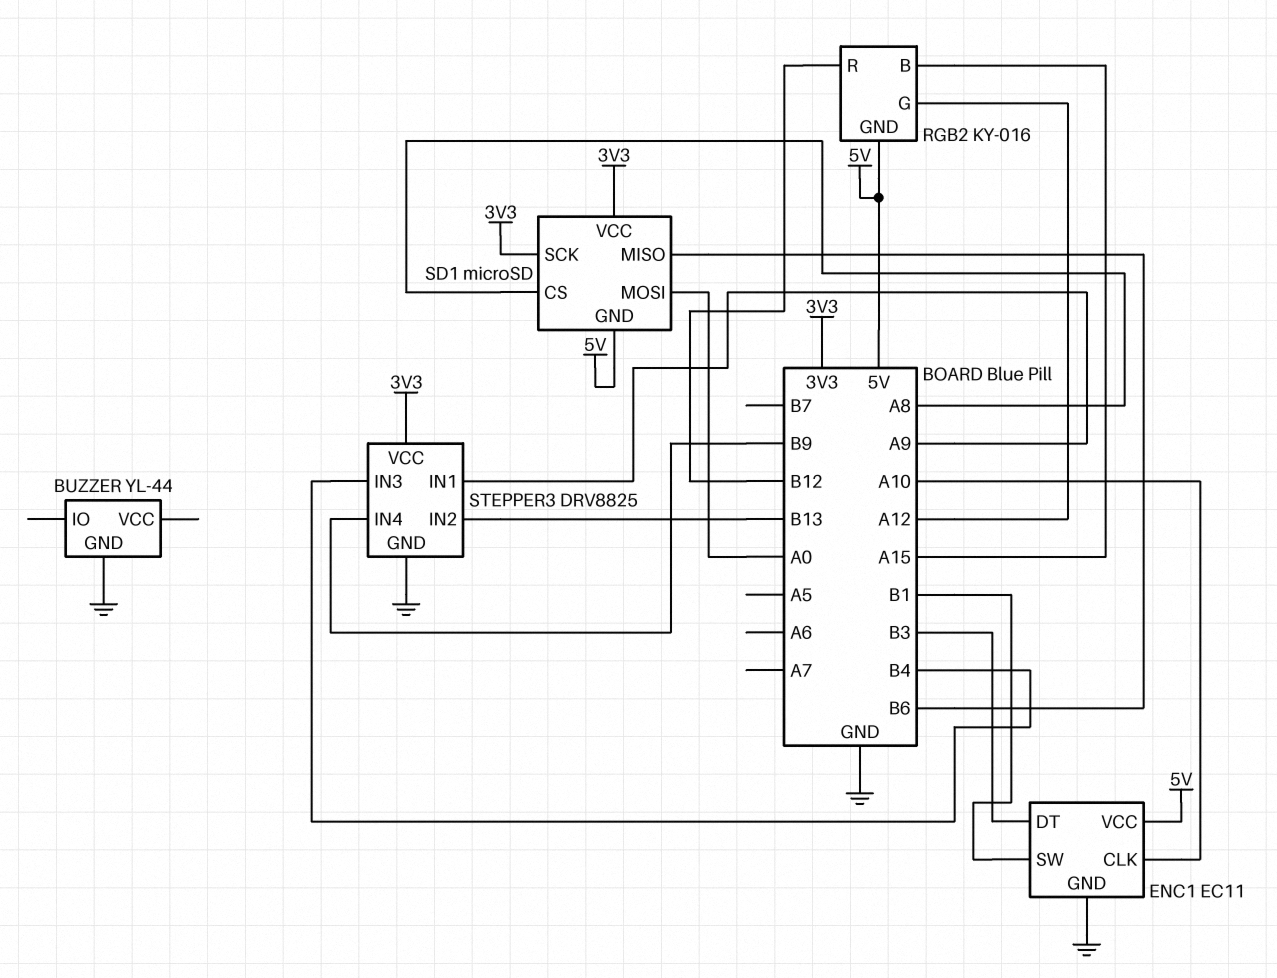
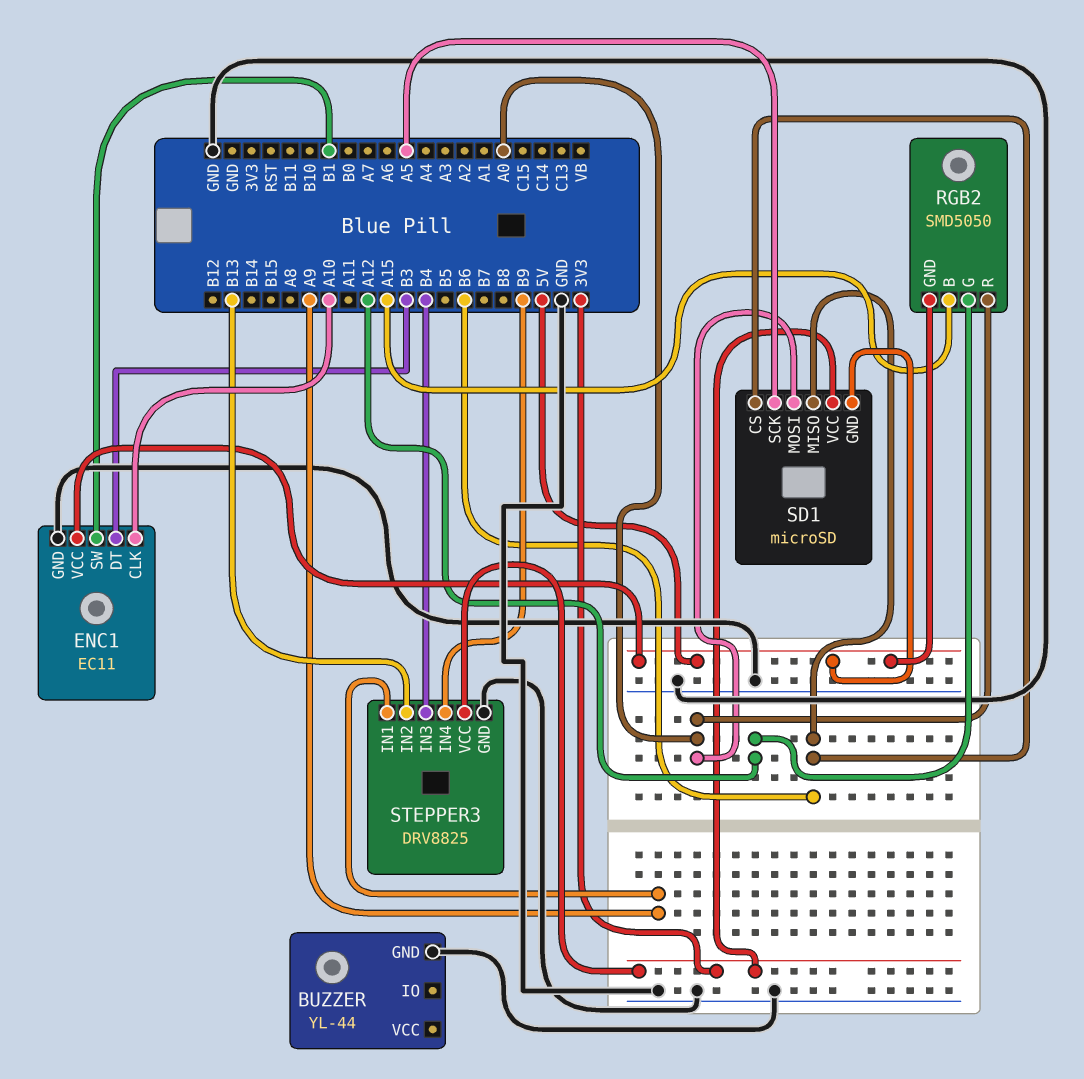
RGB2: KY-016 -> SMD5050
RGB2 pin R: B12 -> A0
SD1 pin CS: A8 -> B6
SD1 pin SCK: 3V3 -> A5

